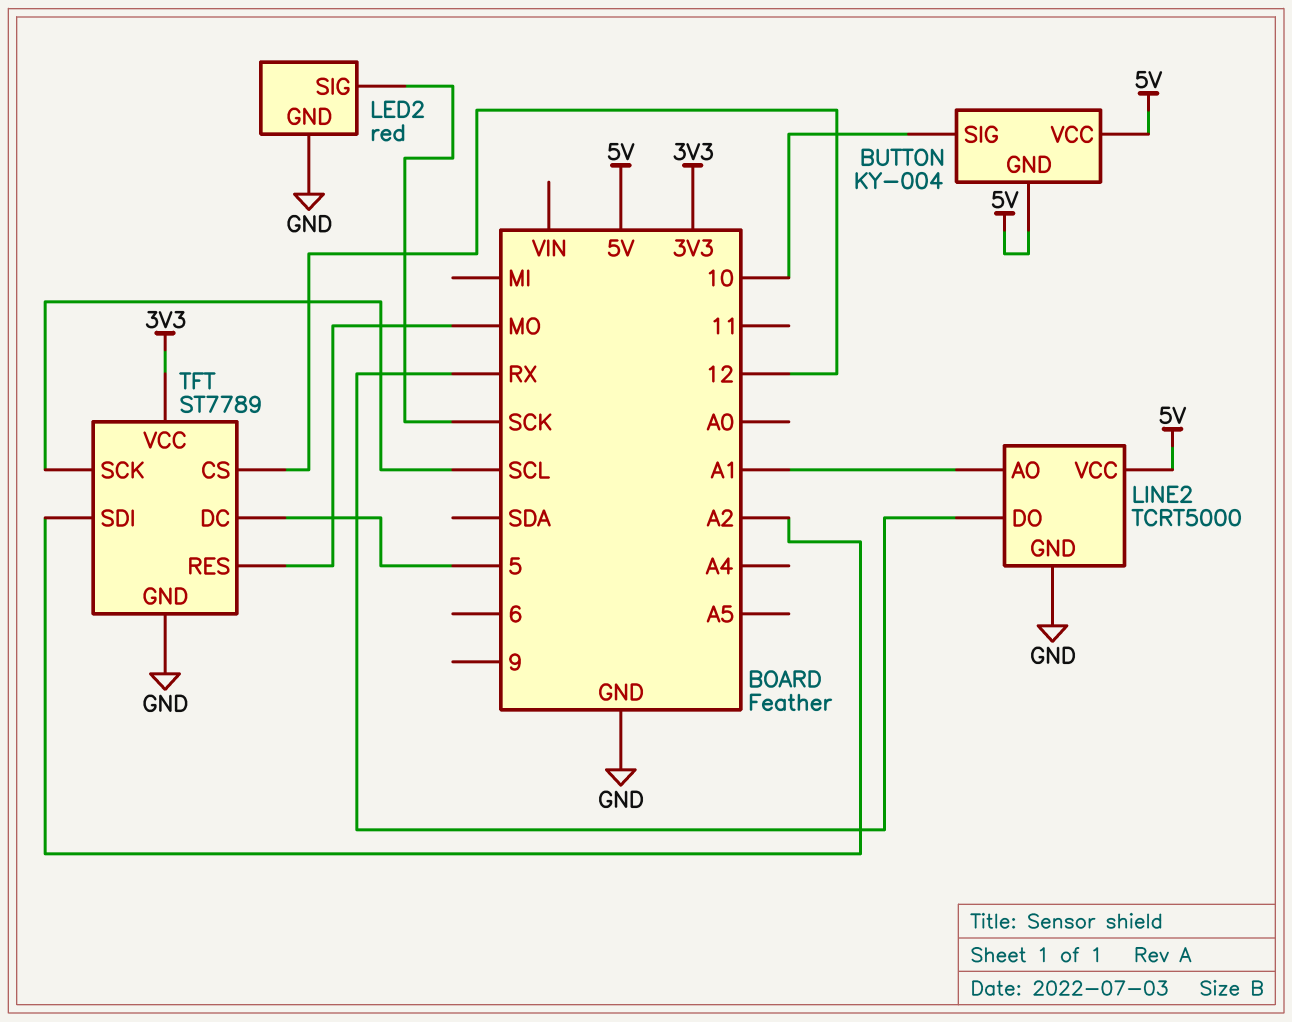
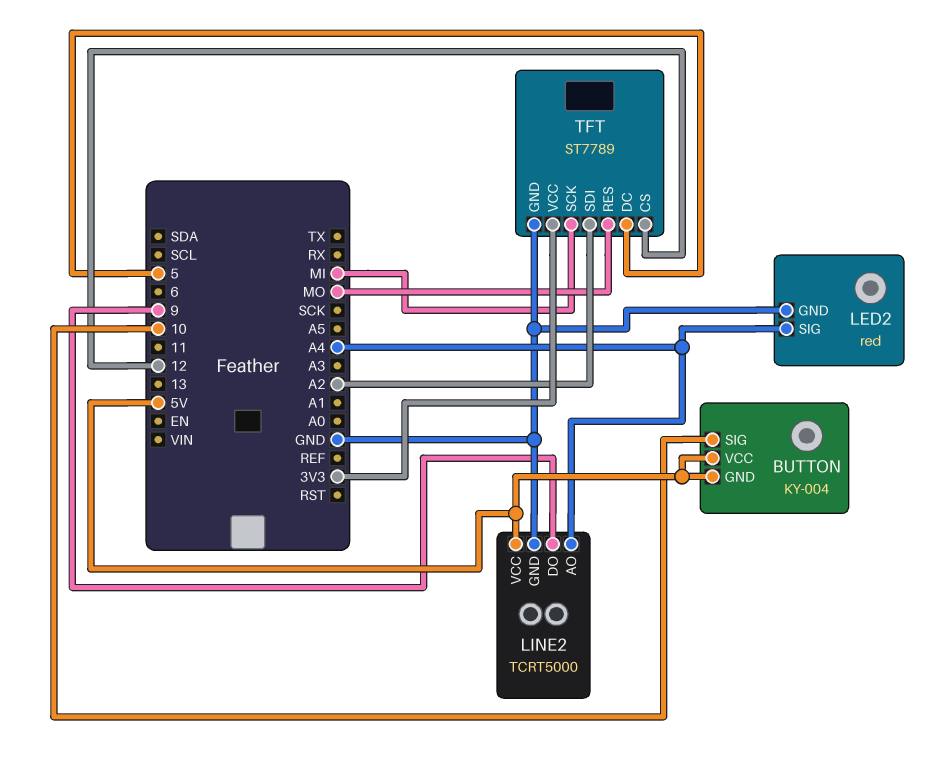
LED2 pin SIG: SCK -> A4
LINE2 pin AO: A1 -> A4
LINE2 pin DO: RX -> 9
TFT pin SCK: SCL -> MI

